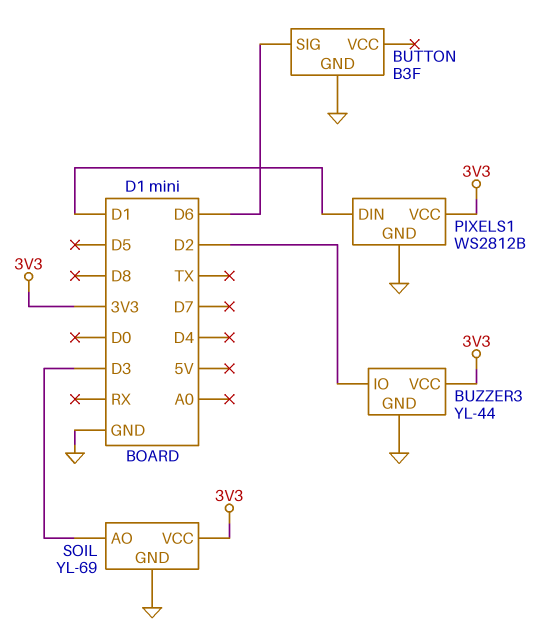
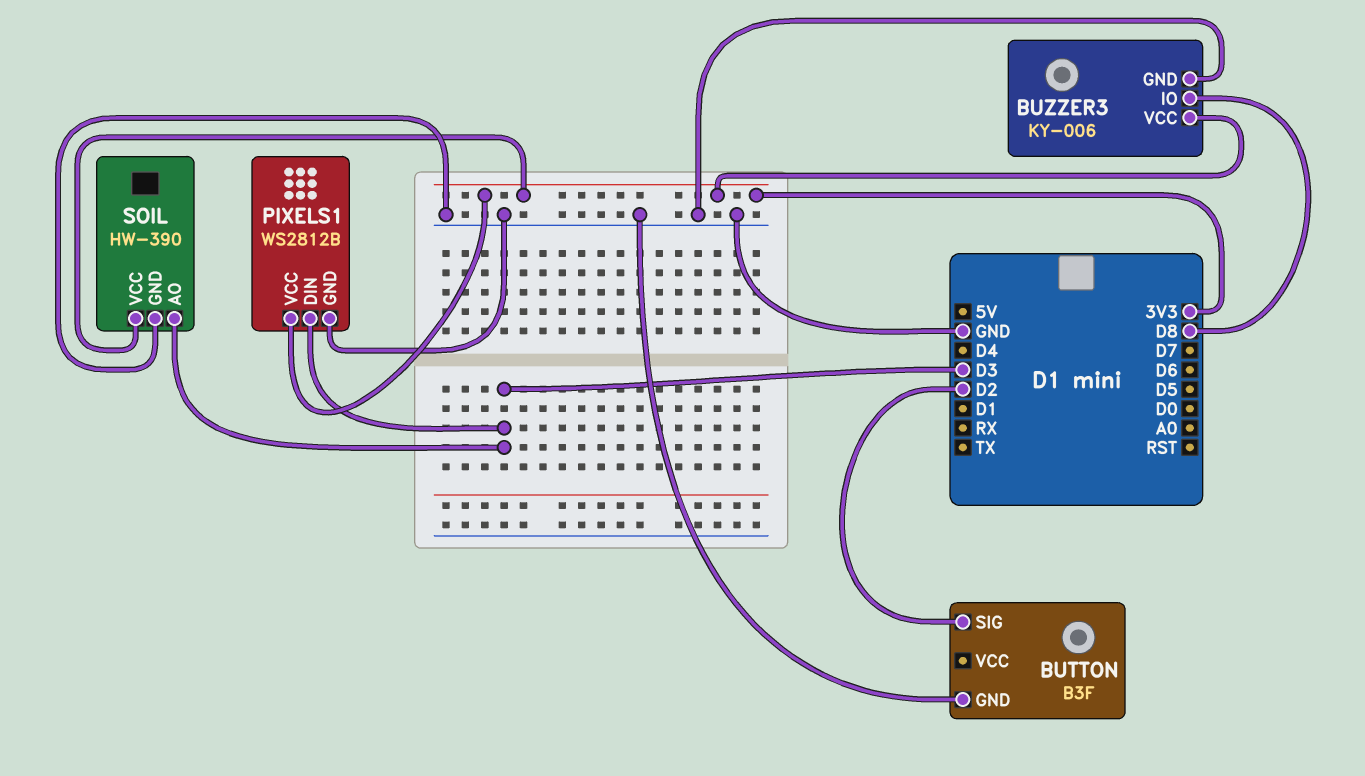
BUTTON pin SIG: D6 -> D2
BUZZER3: YL-44 -> KY-006
BUZZER3 pin IO: D2 -> D8
PIXELS1 pin DIN: D1 -> D3
SOIL: YL-69 -> HW-390

